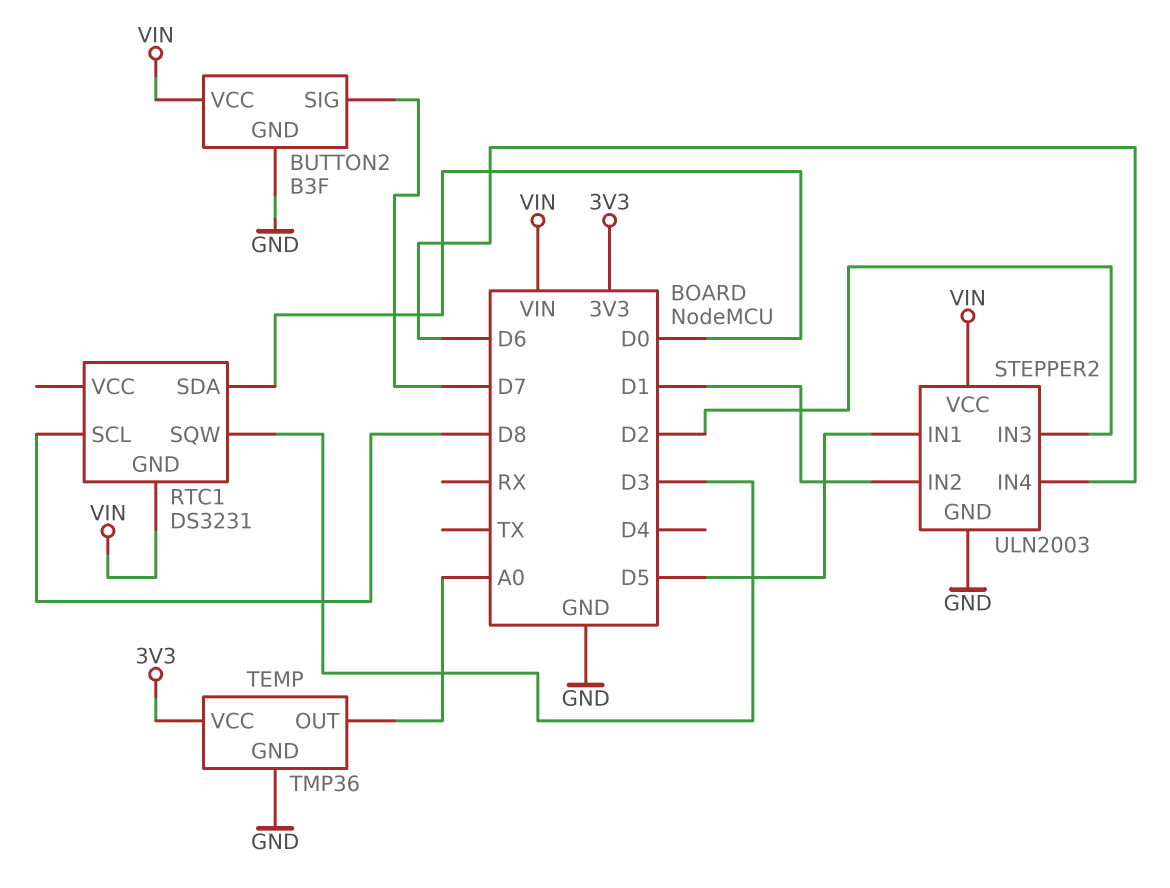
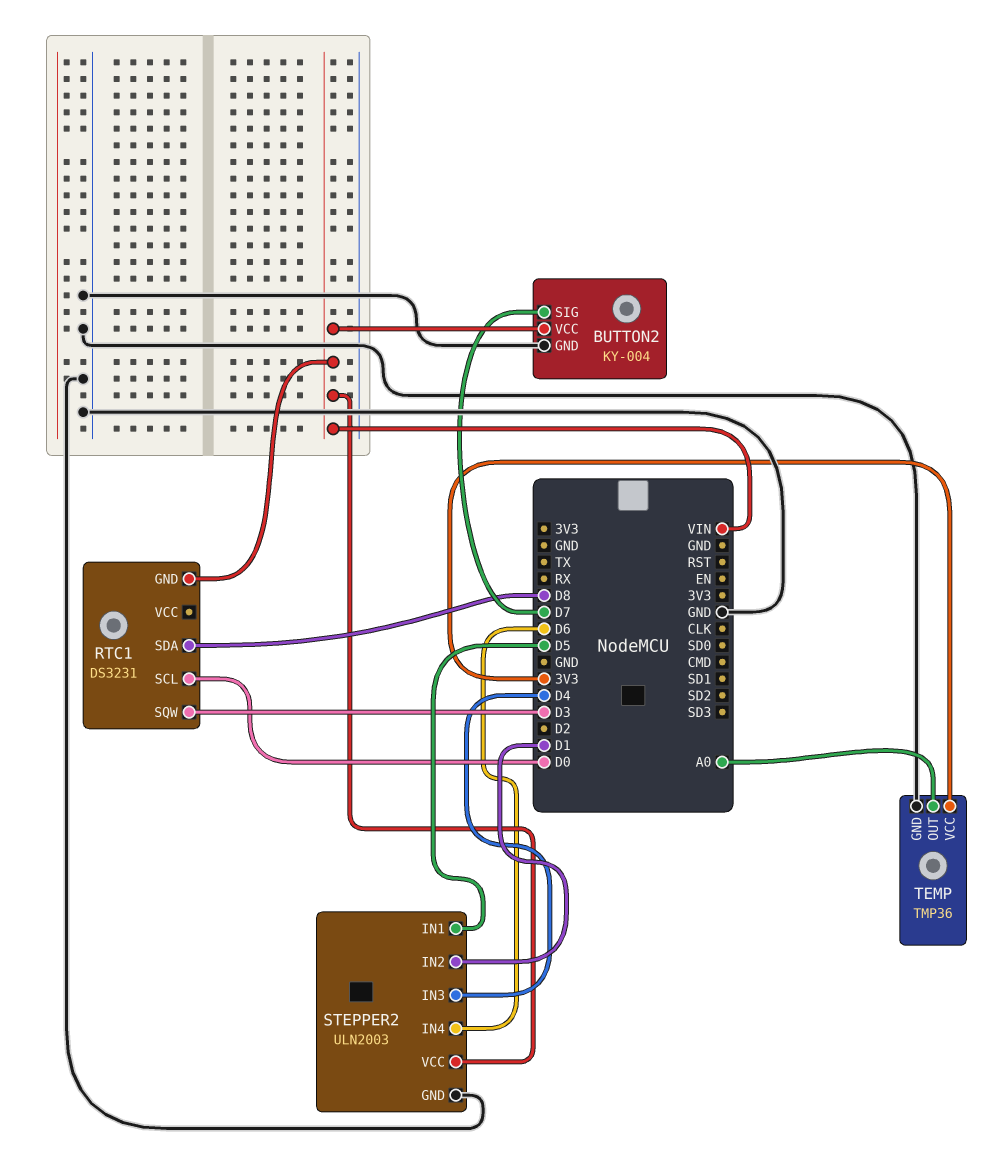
BUTTON2: B3F -> KY-004
RTC1 pin SCL: D8 -> D0
RTC1 pin SDA: D0 -> D8
STEPPER2 pin IN3: D2 -> D4

